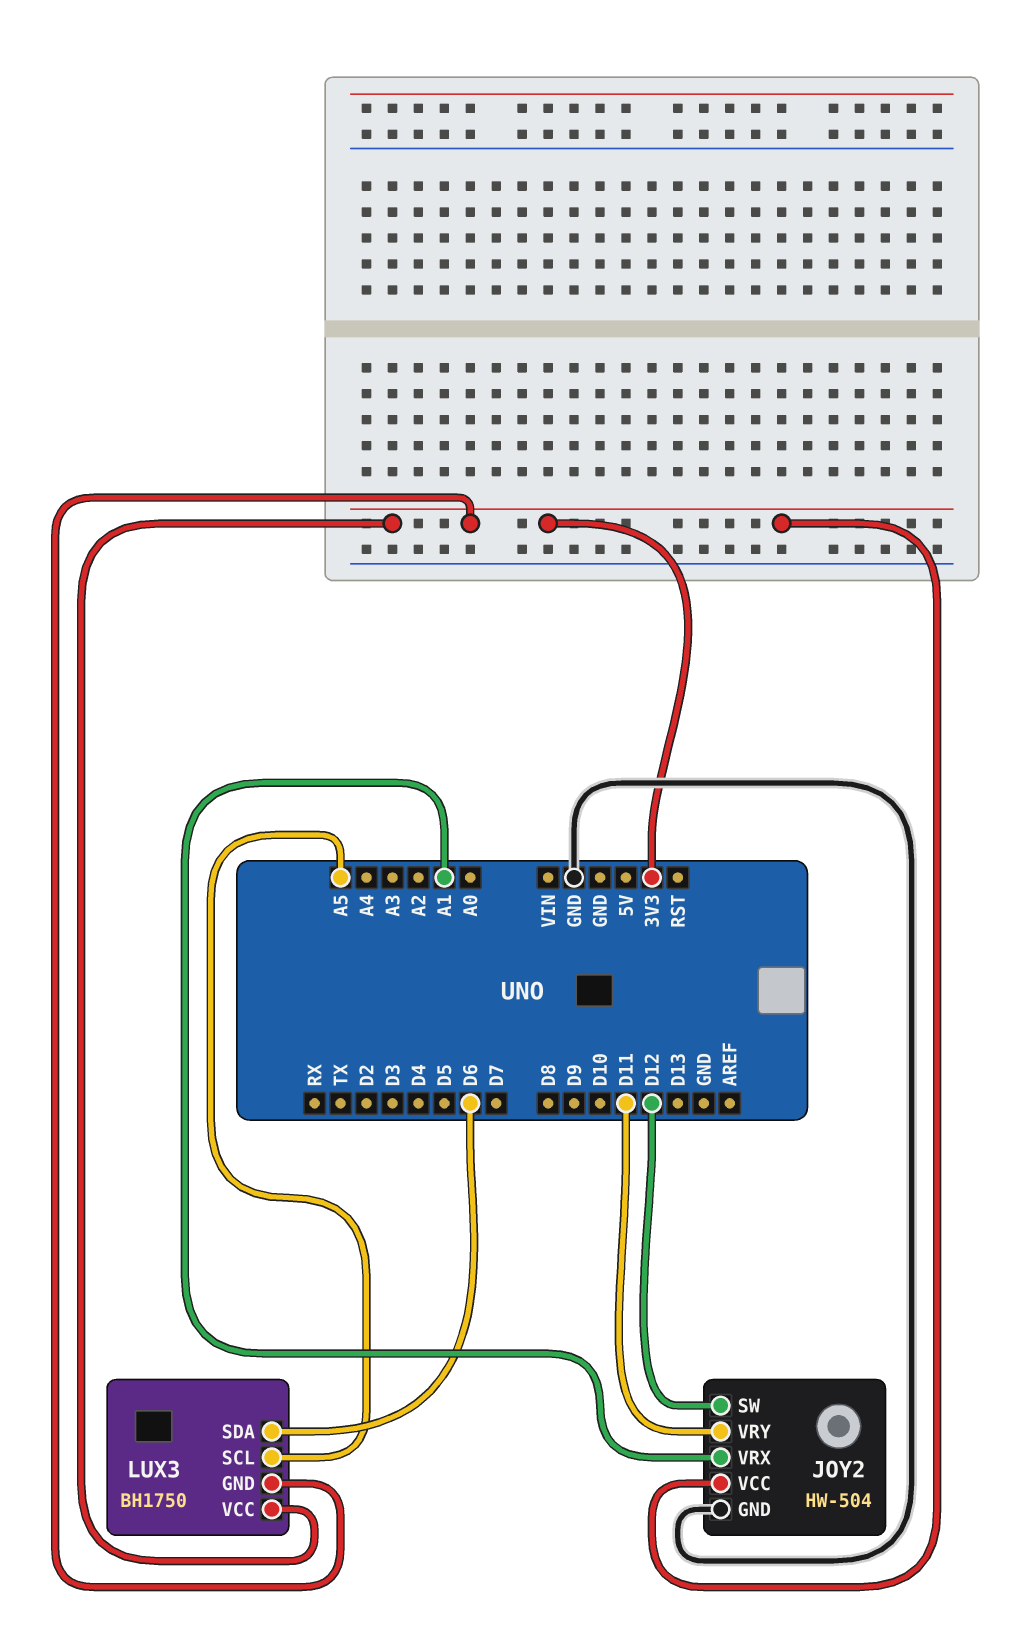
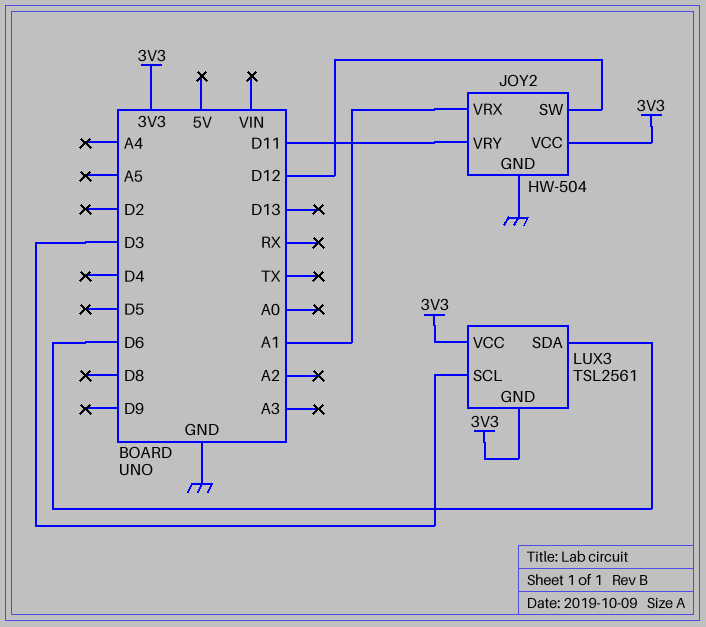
LUX3: BH1750 -> TSL2561
LUX3 pin SCL: A5 -> D3

